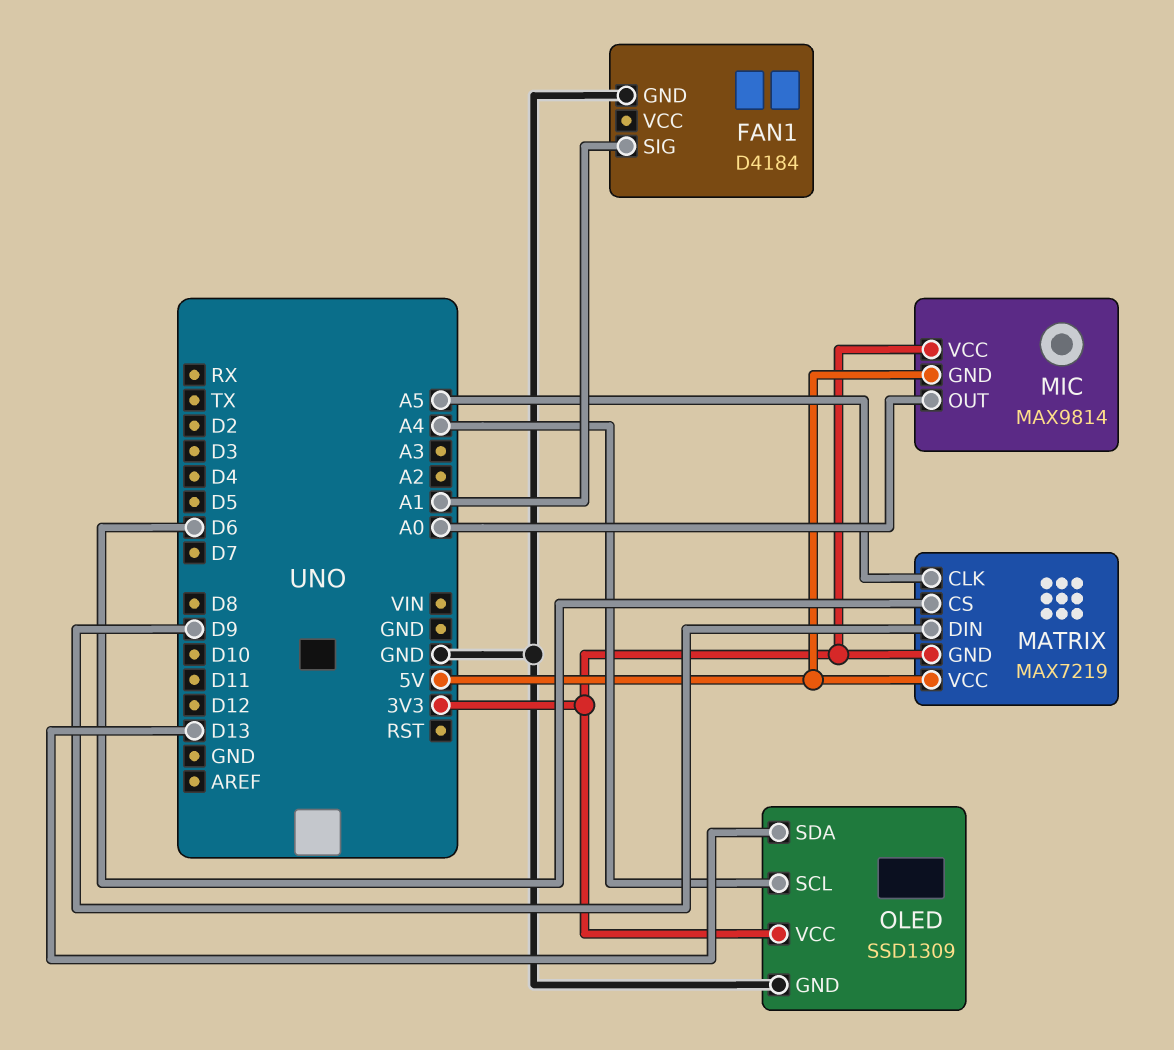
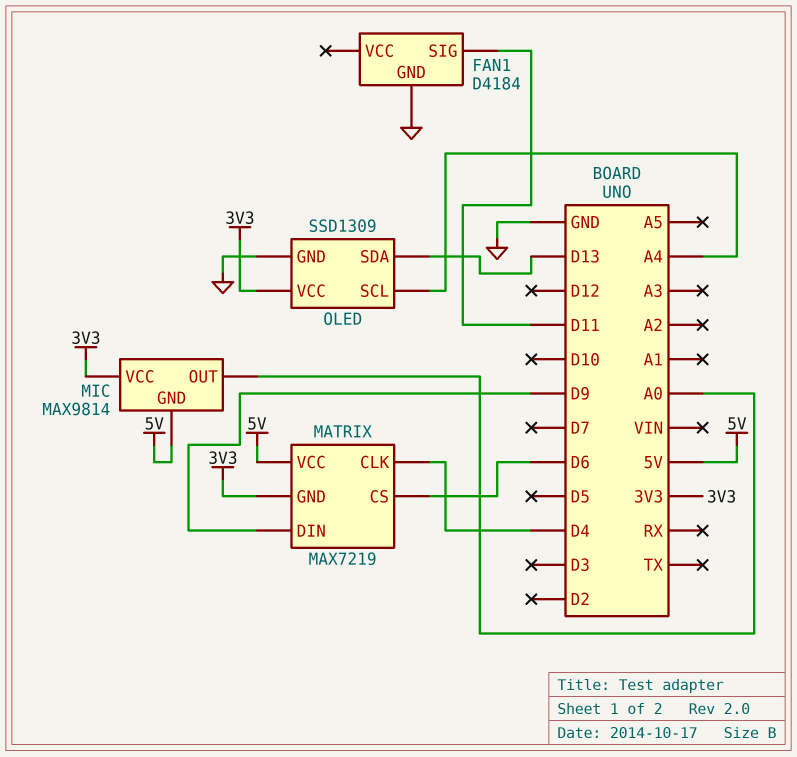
FAN1 pin SIG: A1 -> D11
MATRIX pin CLK: A5 -> D4

